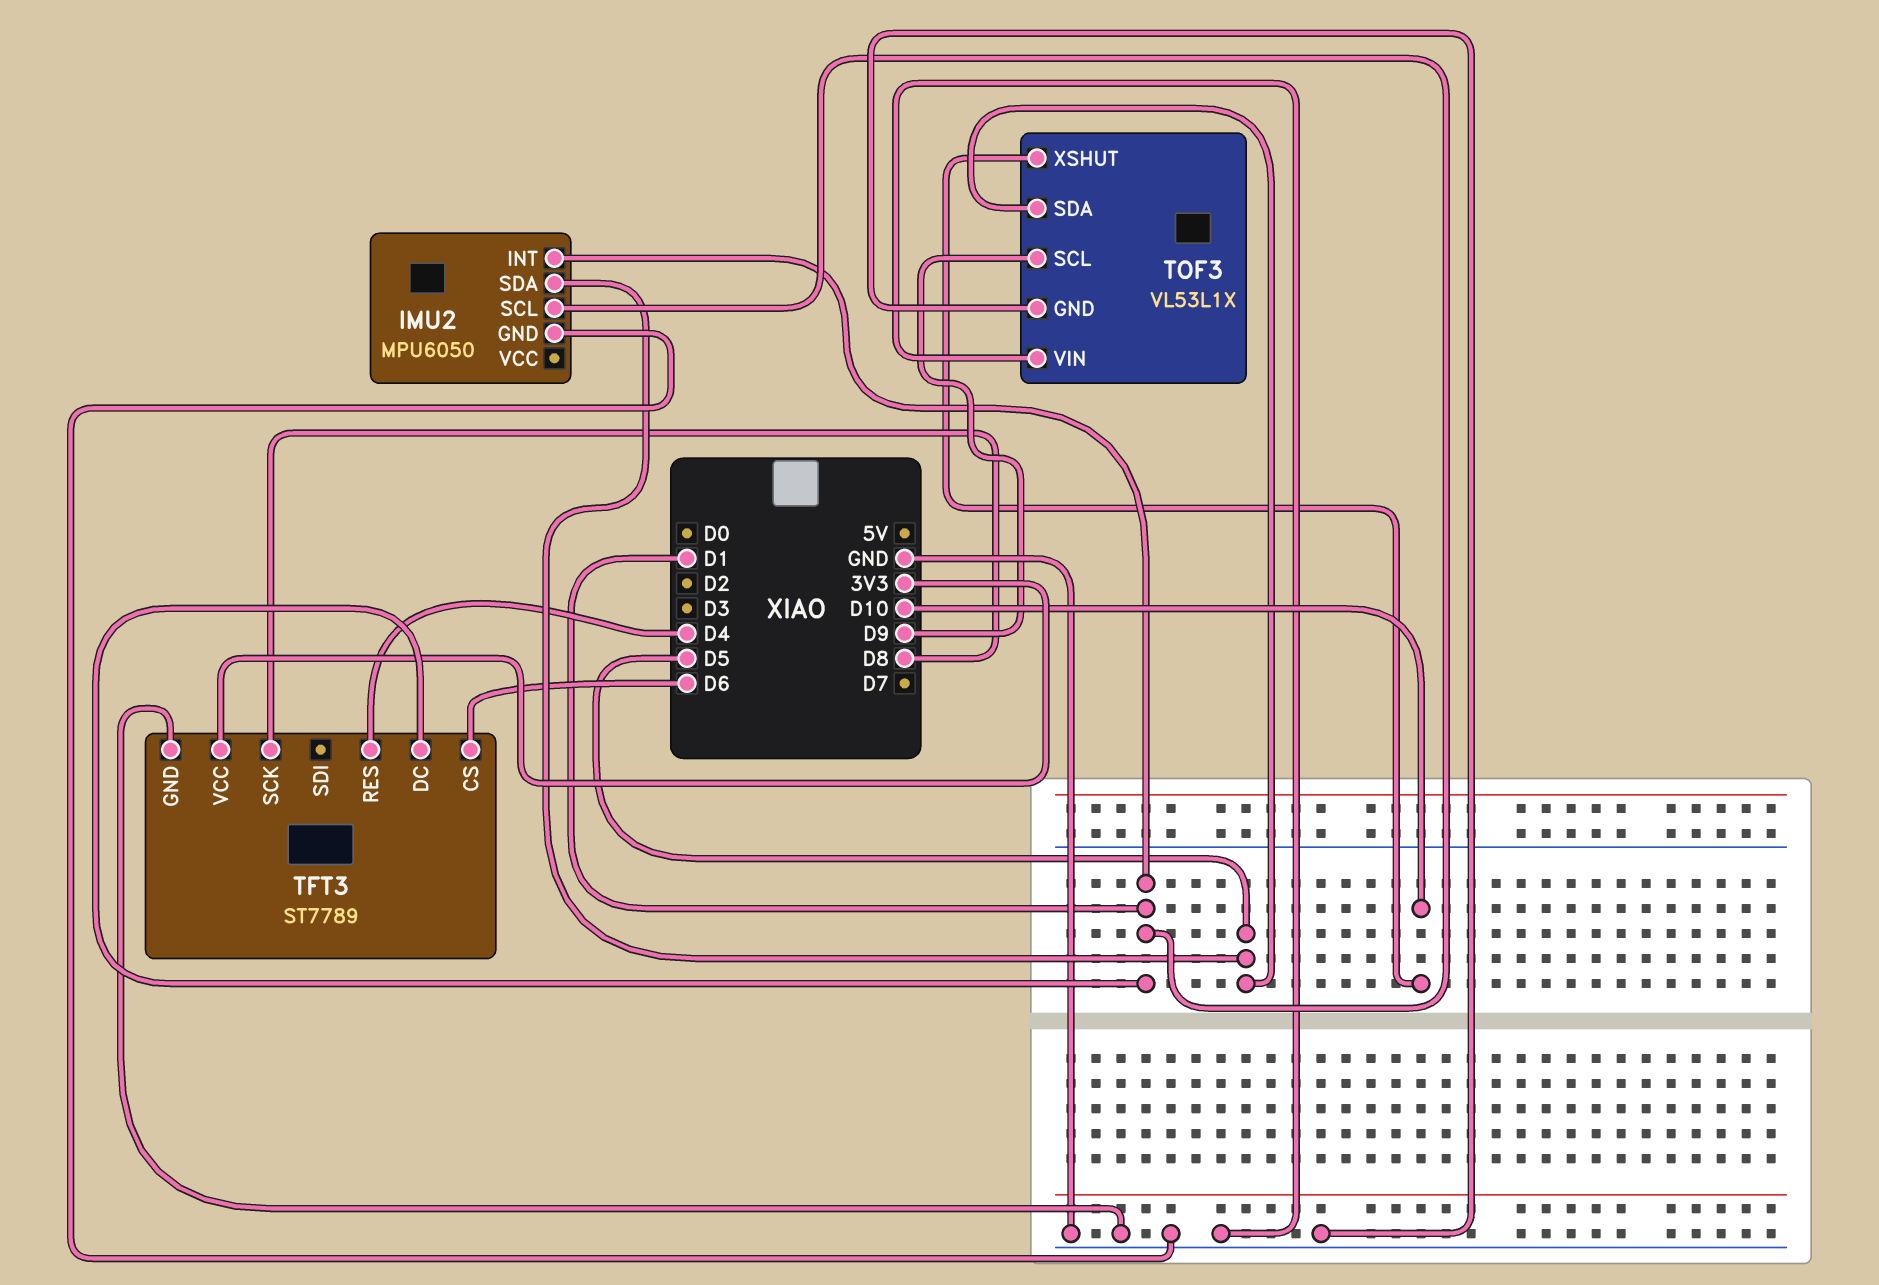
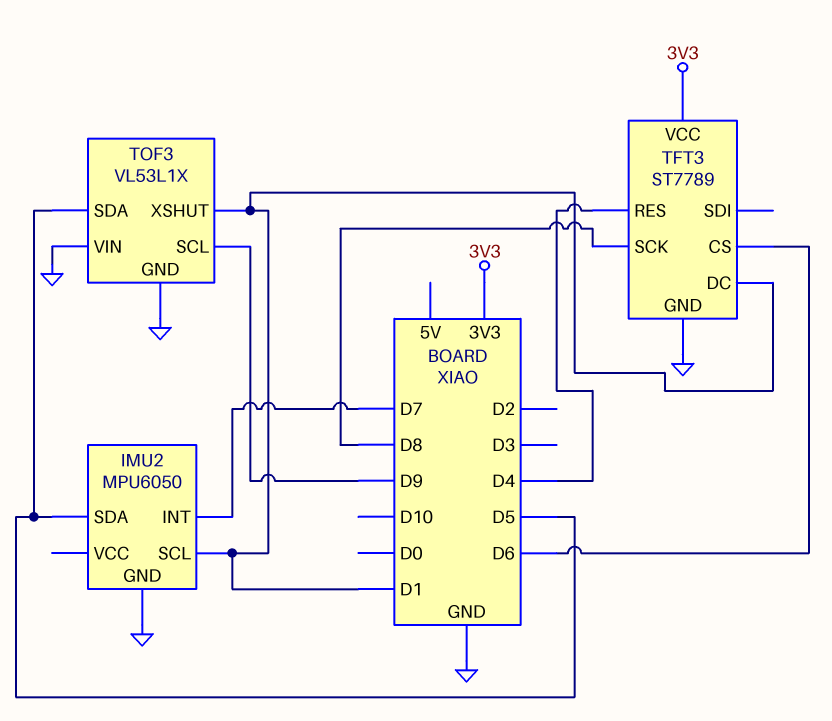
IMU2 pin INT: D1 -> D7
TOF3 pin XSHUT: D10 -> D1

